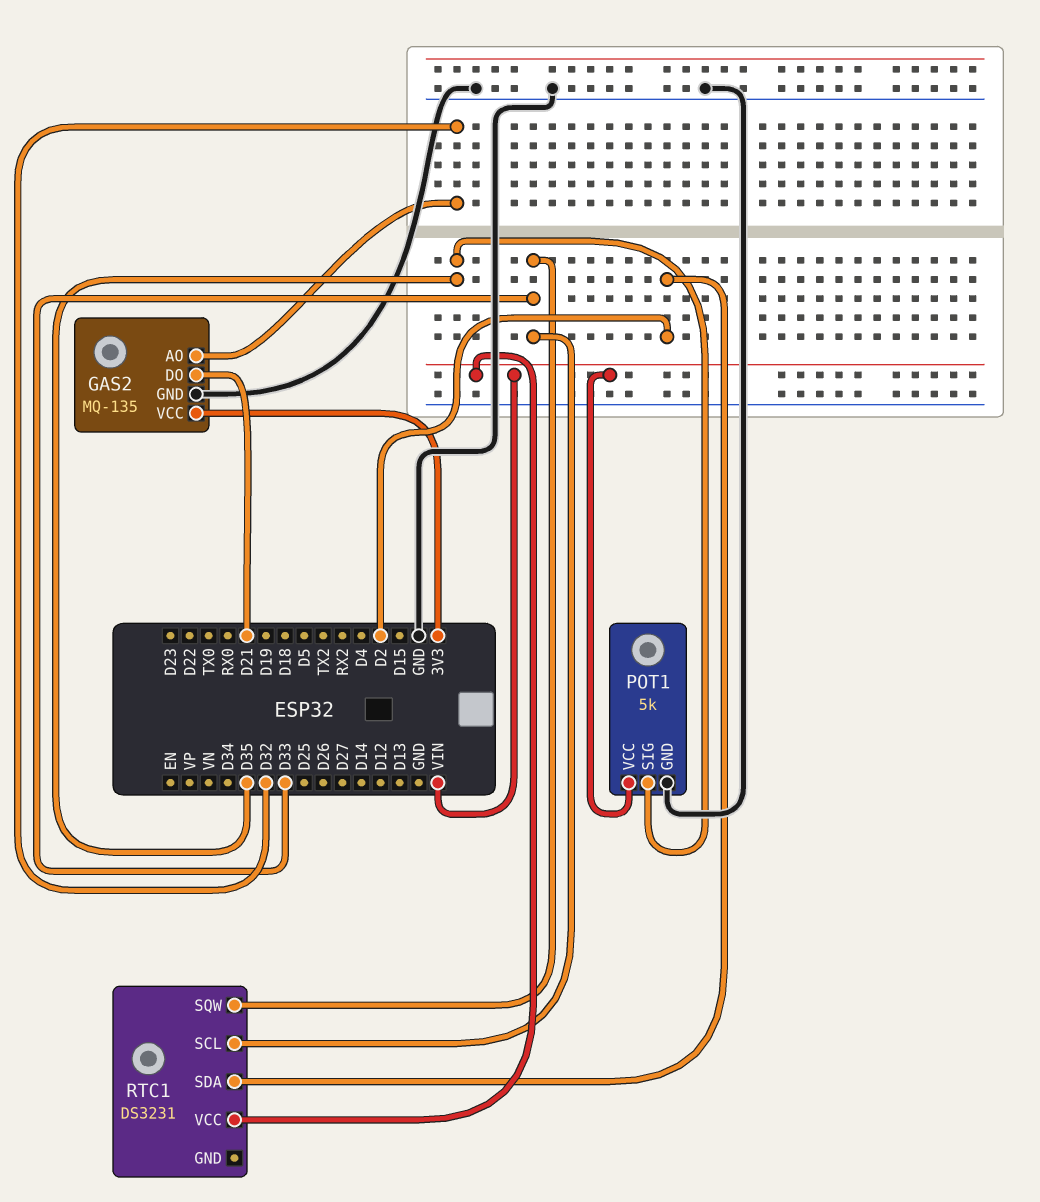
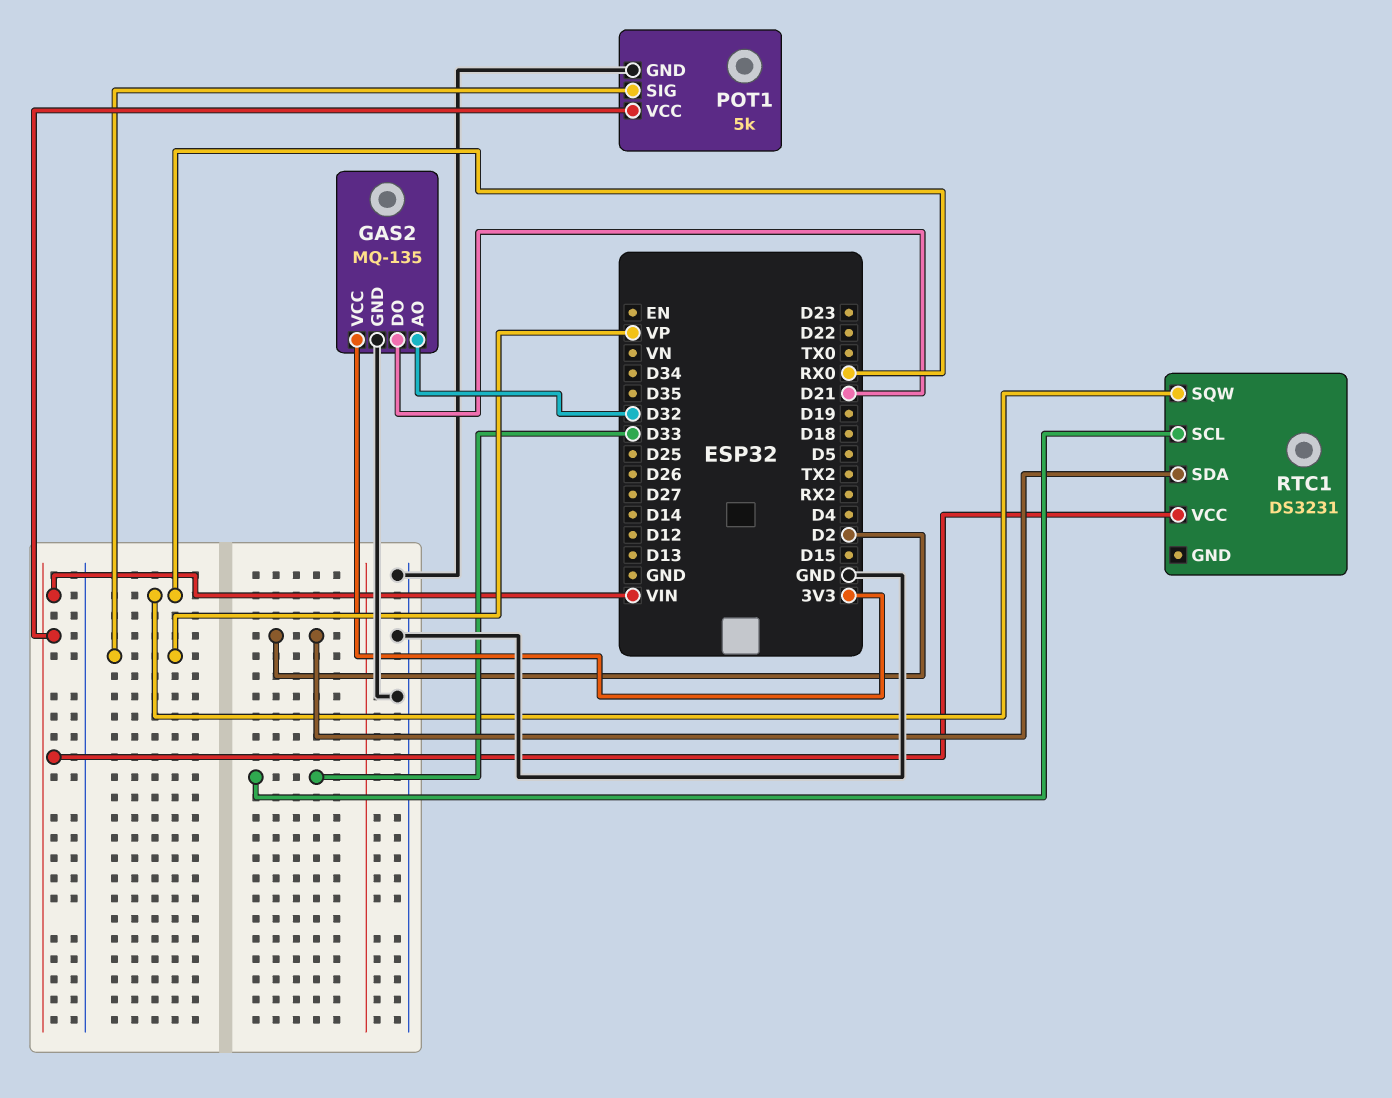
POT1 pin SIG: D35 -> VP
RTC1 pin SQW: D33 -> RX0

